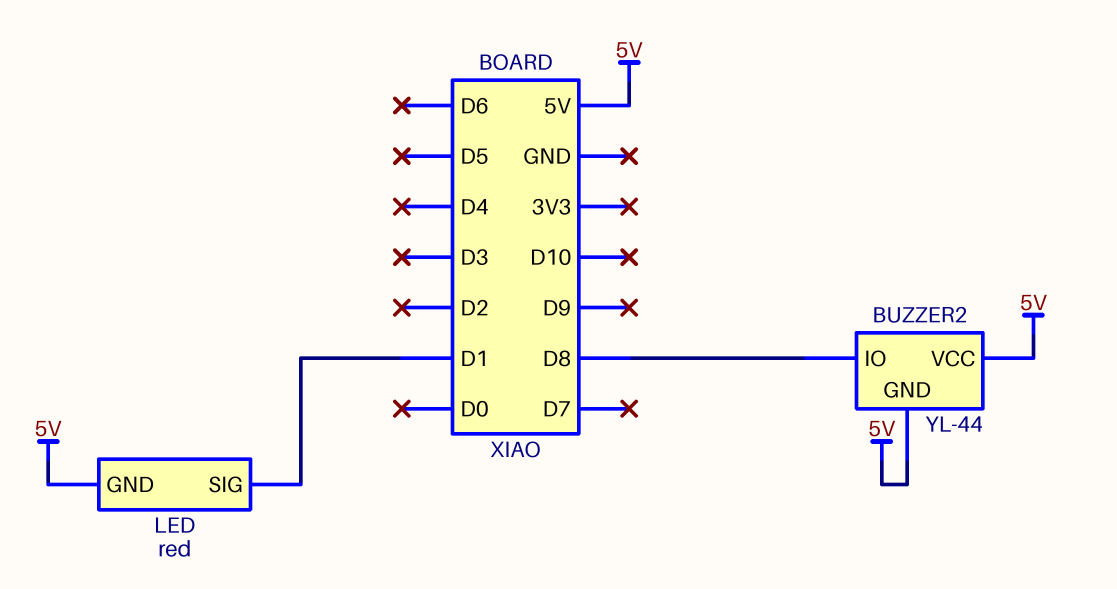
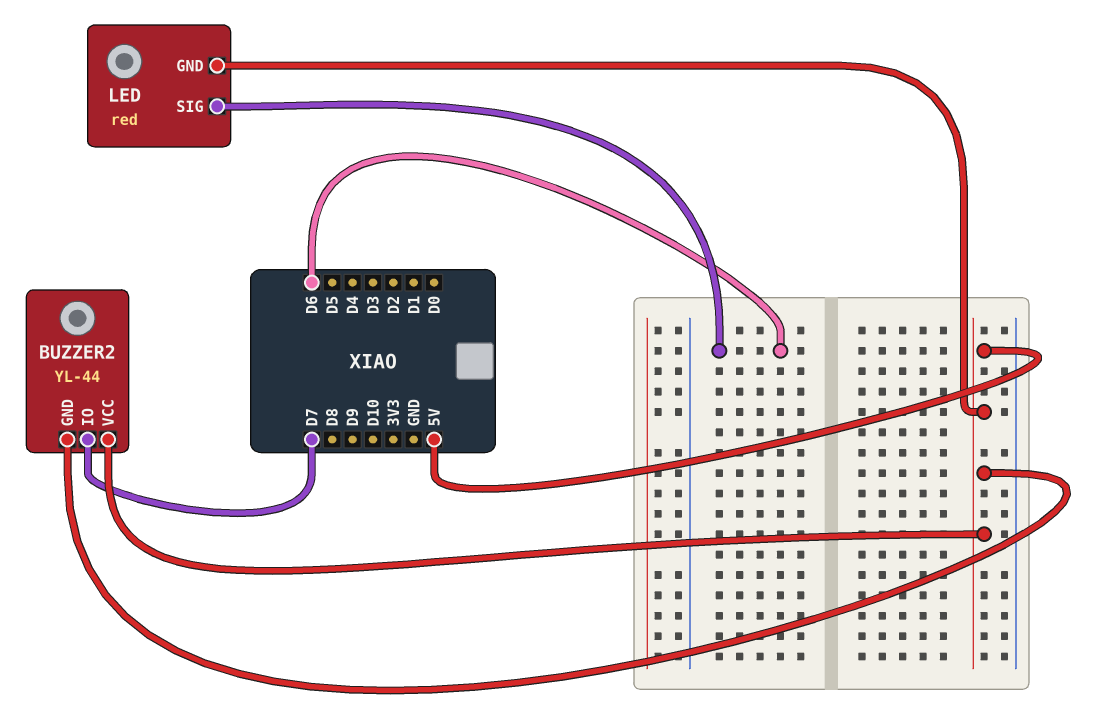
BUZZER2 pin IO: D8 -> D7
LED pin SIG: D1 -> D6

